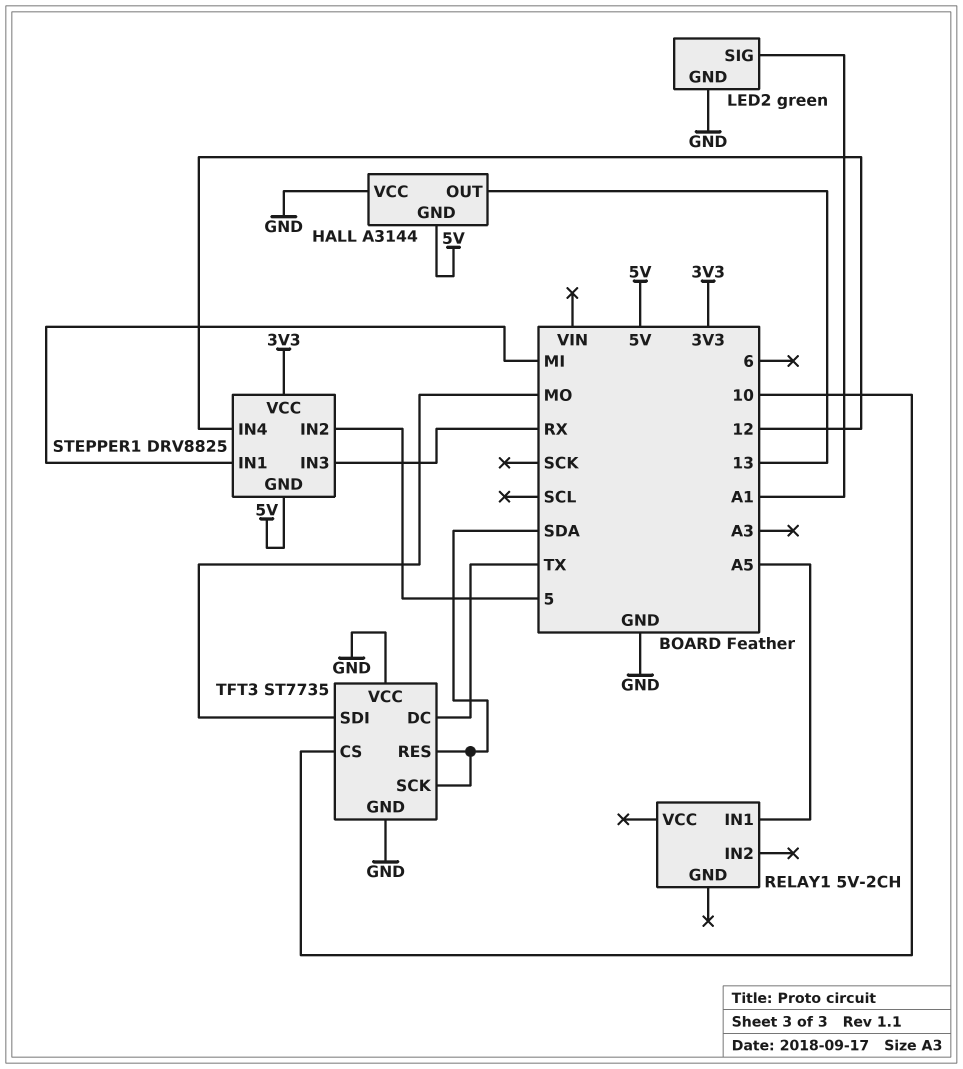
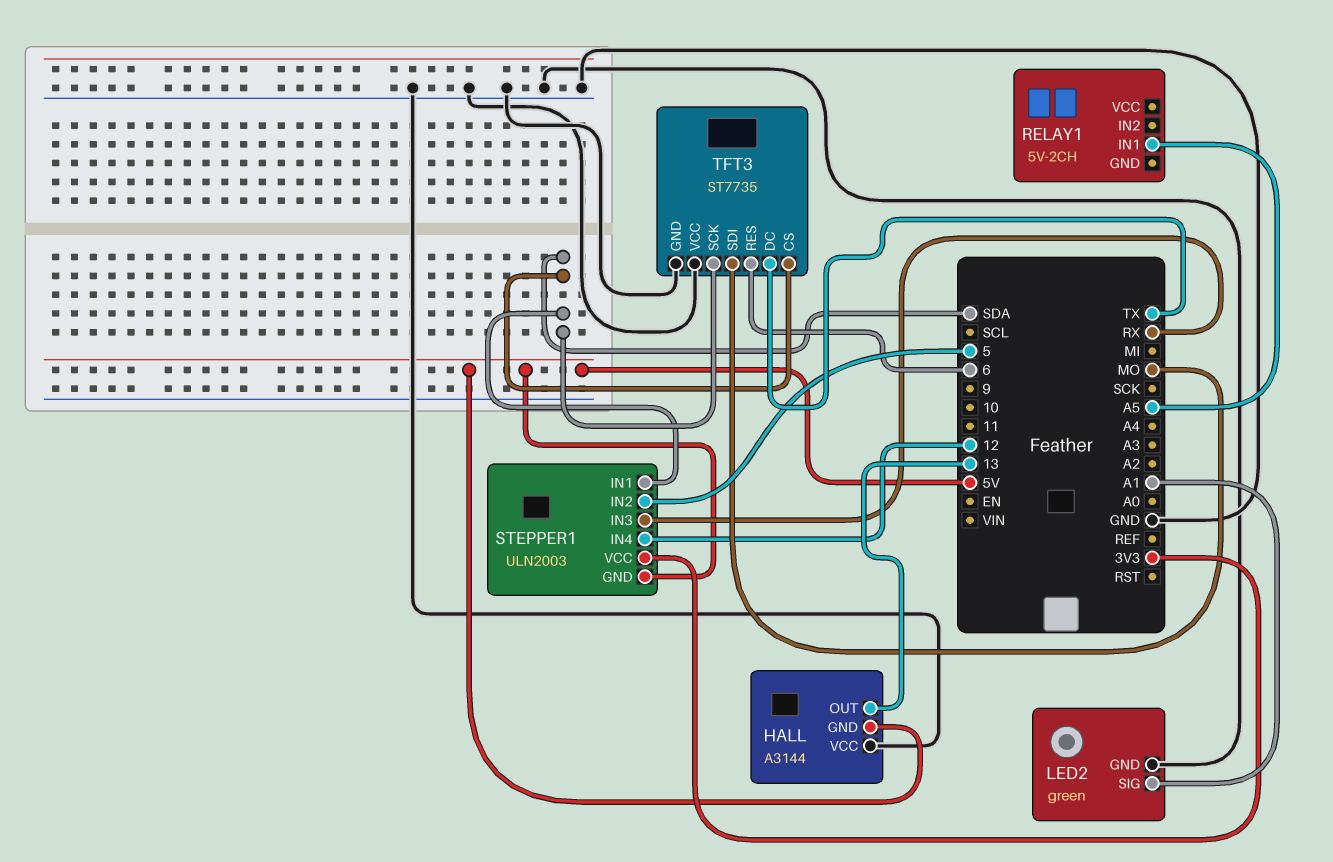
STEPPER1: DRV8825 -> ULN2003
STEPPER1 pin IN1: MI -> SDA
TFT3 pin CS: 10 -> SDA
TFT3 pin RES: SDA -> 6

